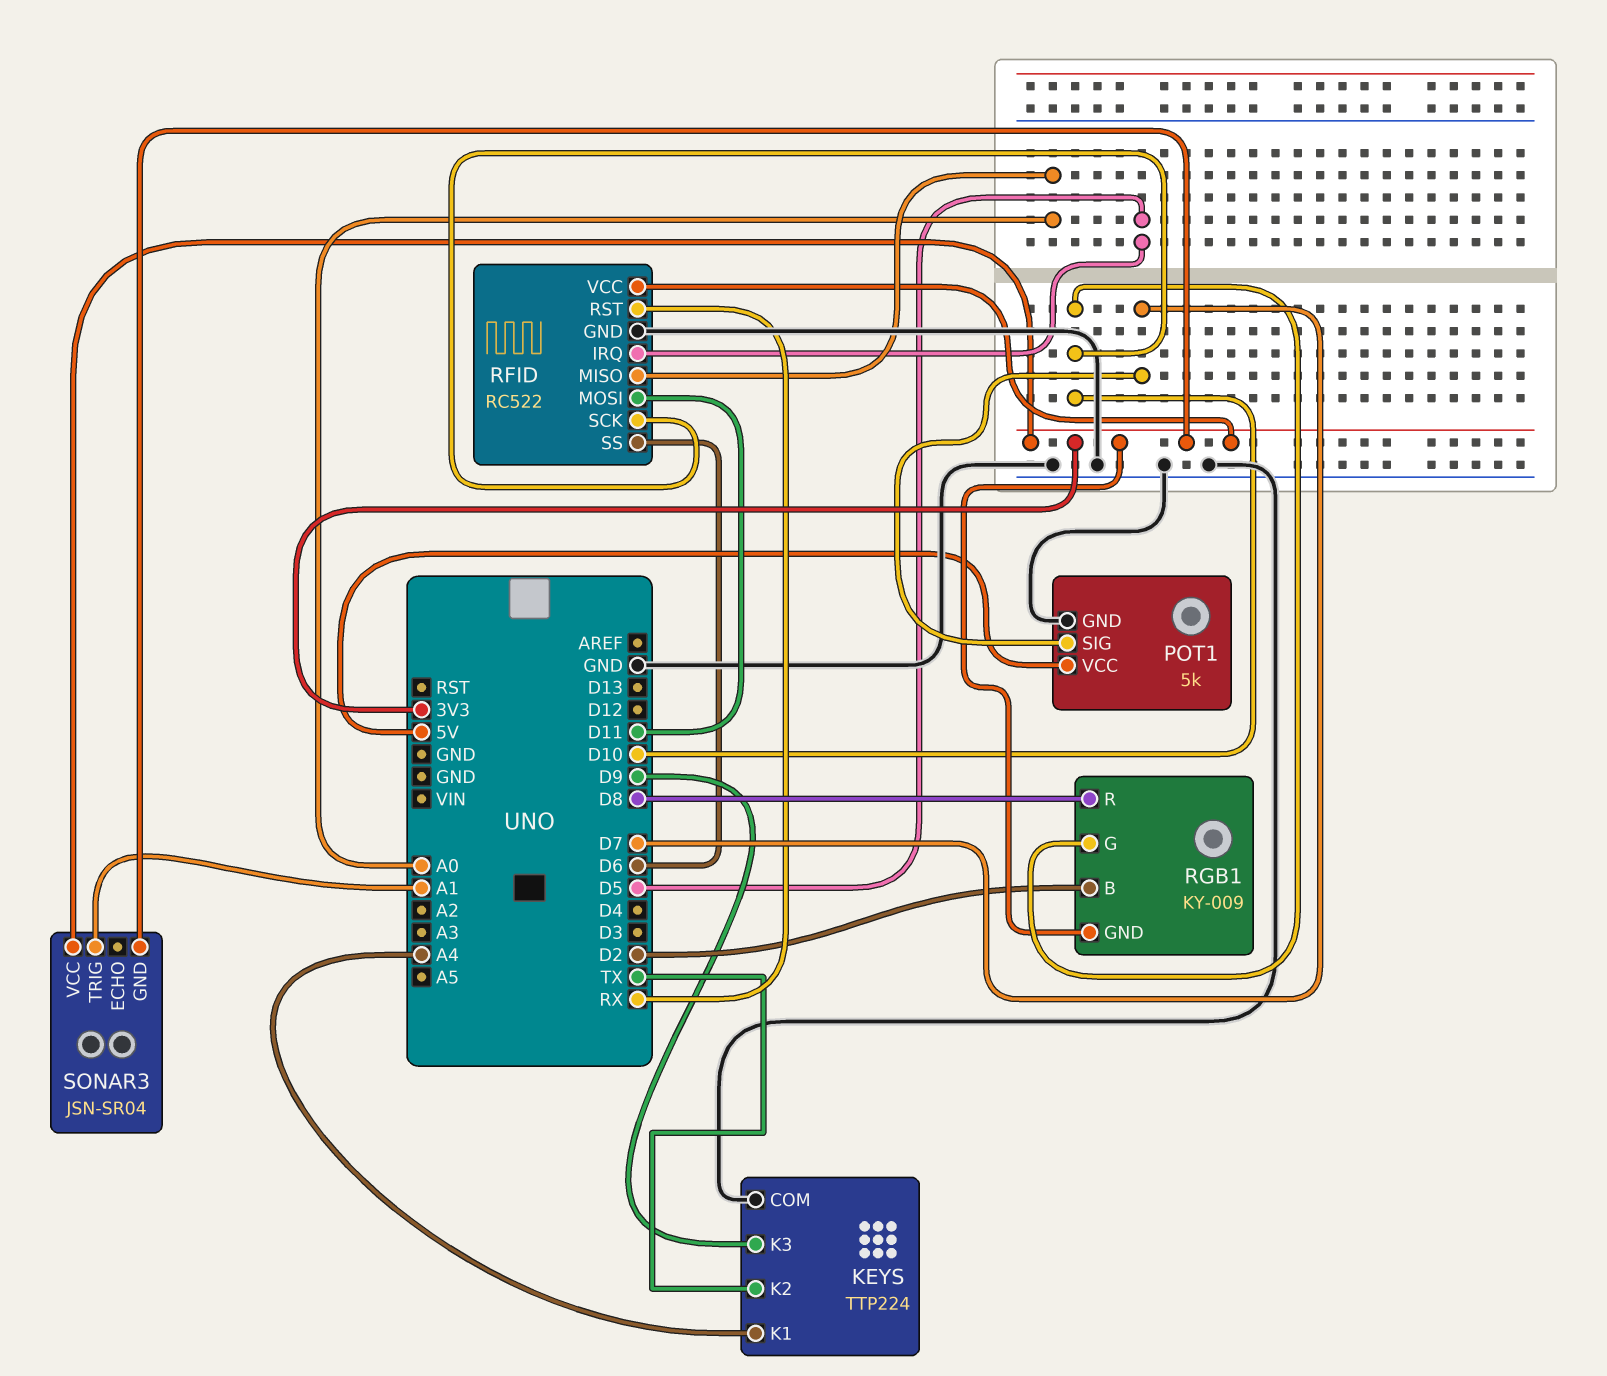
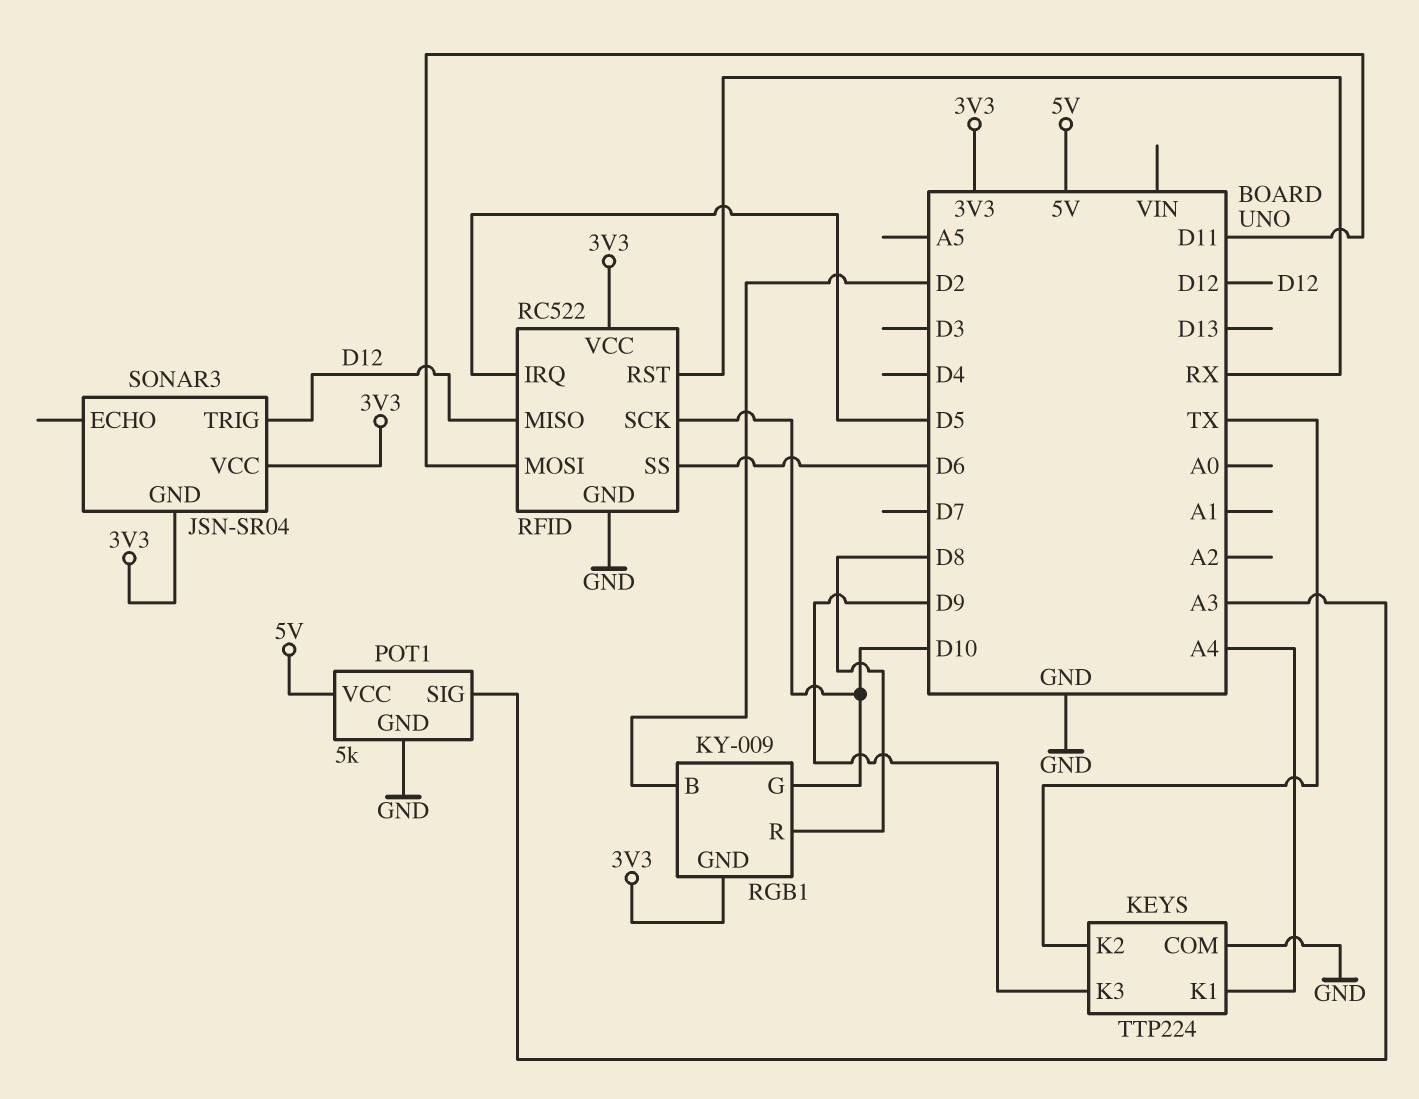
POT1 pin SIG: D7 -> A3
RFID pin MISO: A0 -> D12
SONAR3 pin TRIG: A1 -> D12

